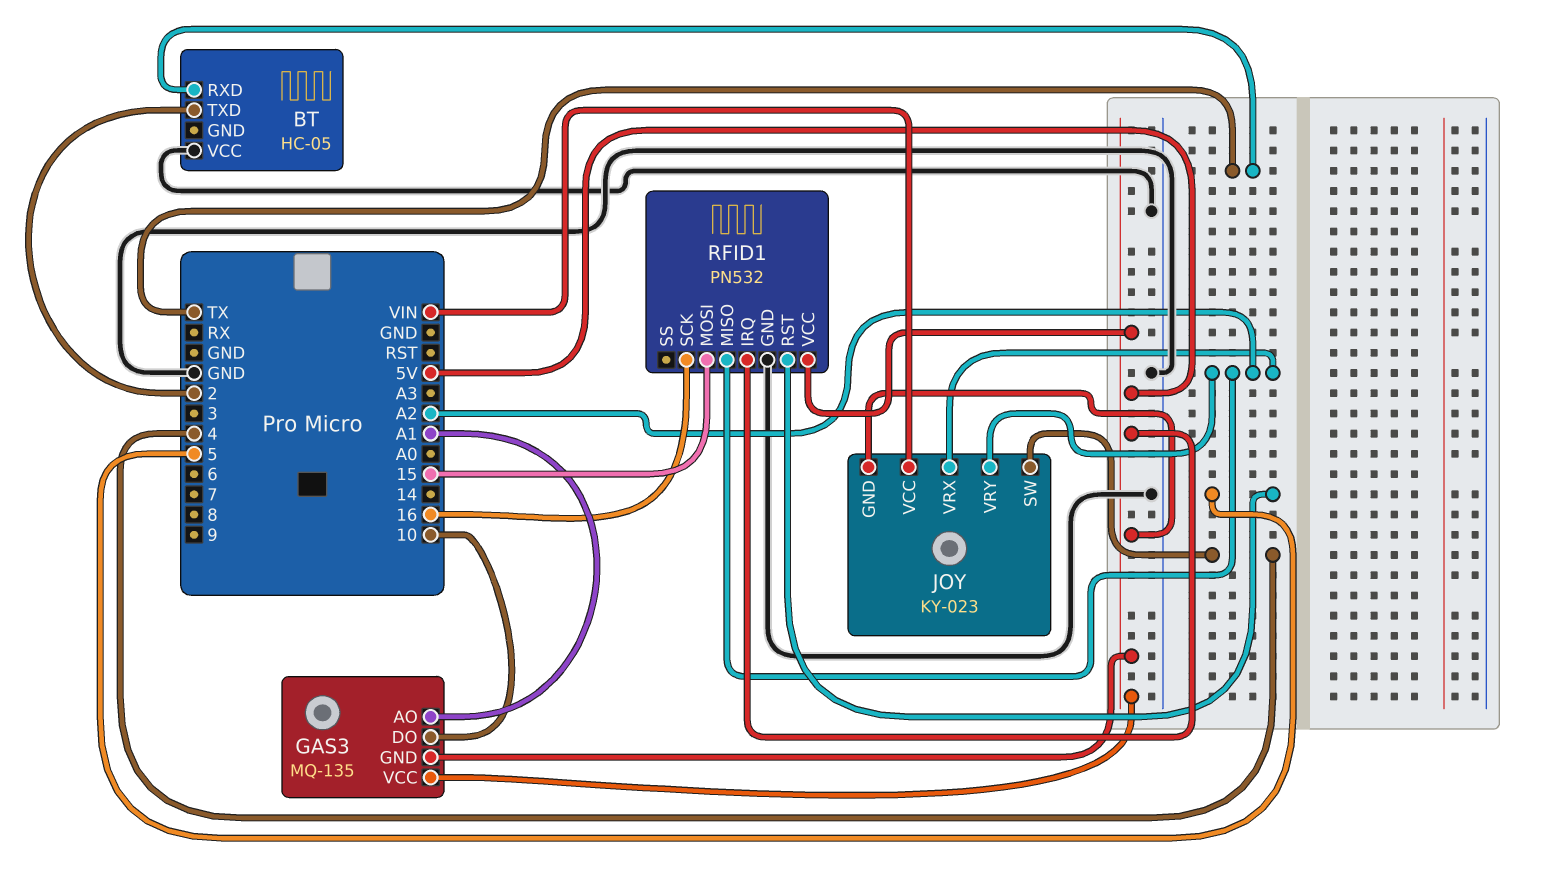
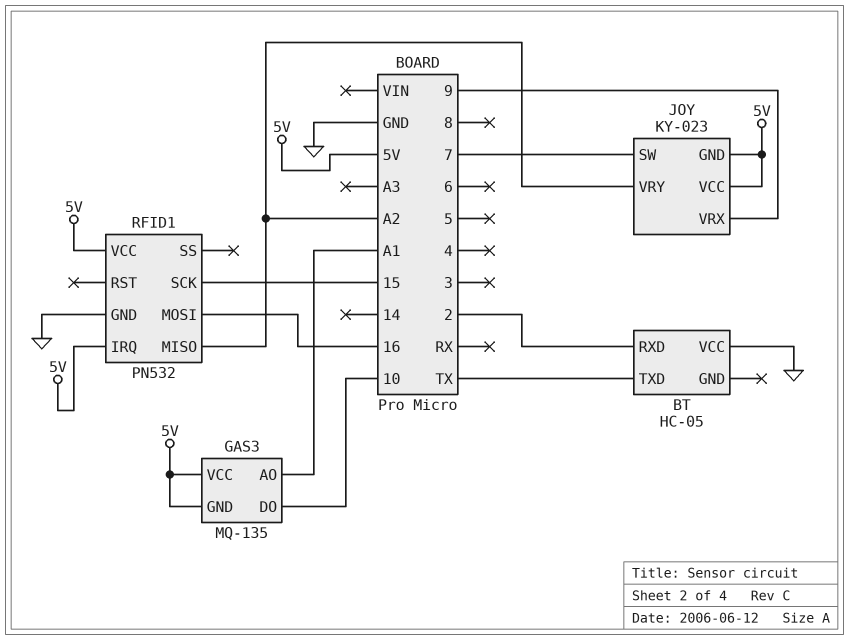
BT pin RXD: TX -> 2
BT pin TXD: 2 -> TX
JOY pin SW: 4 -> 7
JOY pin VCC: VIN -> 5V
JOY pin VRX: A2 -> 9
RFID1 pin MOSI: 15 -> 16
RFID1 pin RST: 5 -> none
RFID1 pin SCK: 16 -> 15

